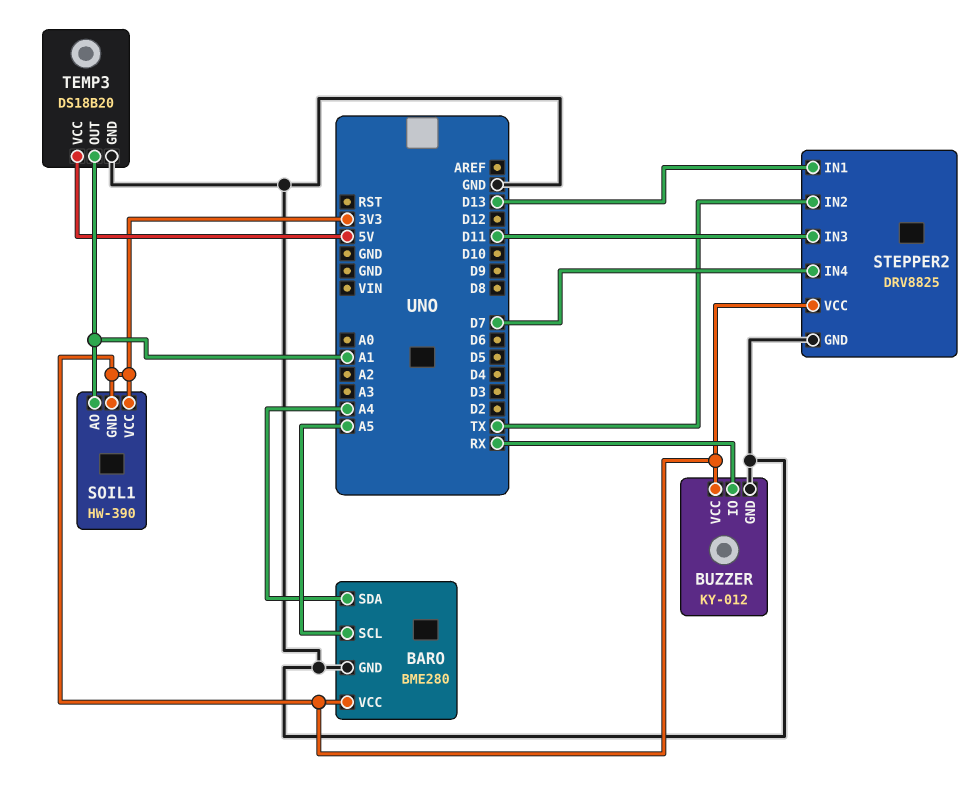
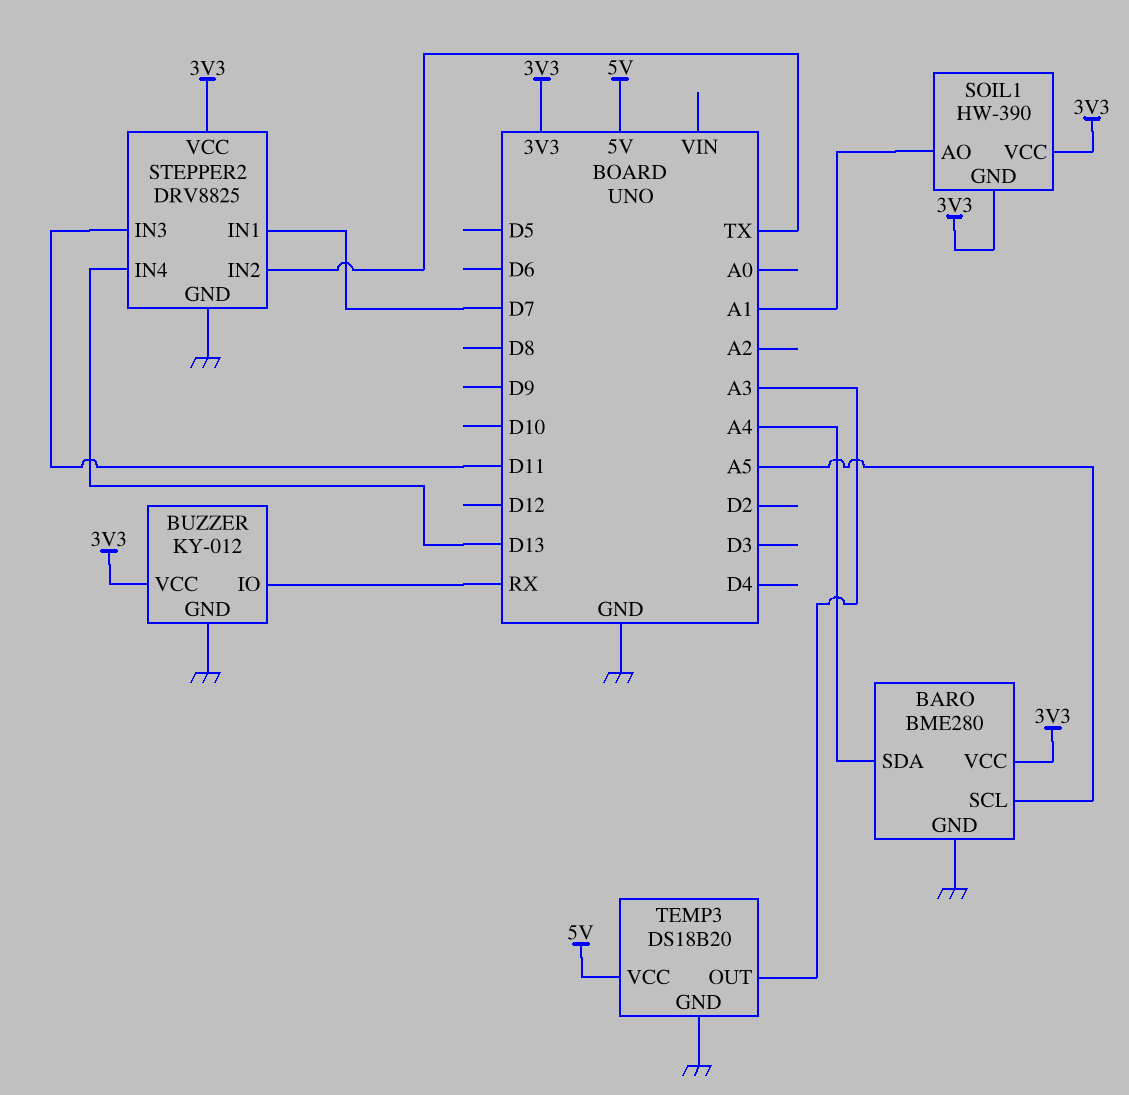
STEPPER2 pin IN1: D13 -> D7
STEPPER2 pin IN4: D7 -> D13
TEMP3 pin OUT: A1 -> A3

